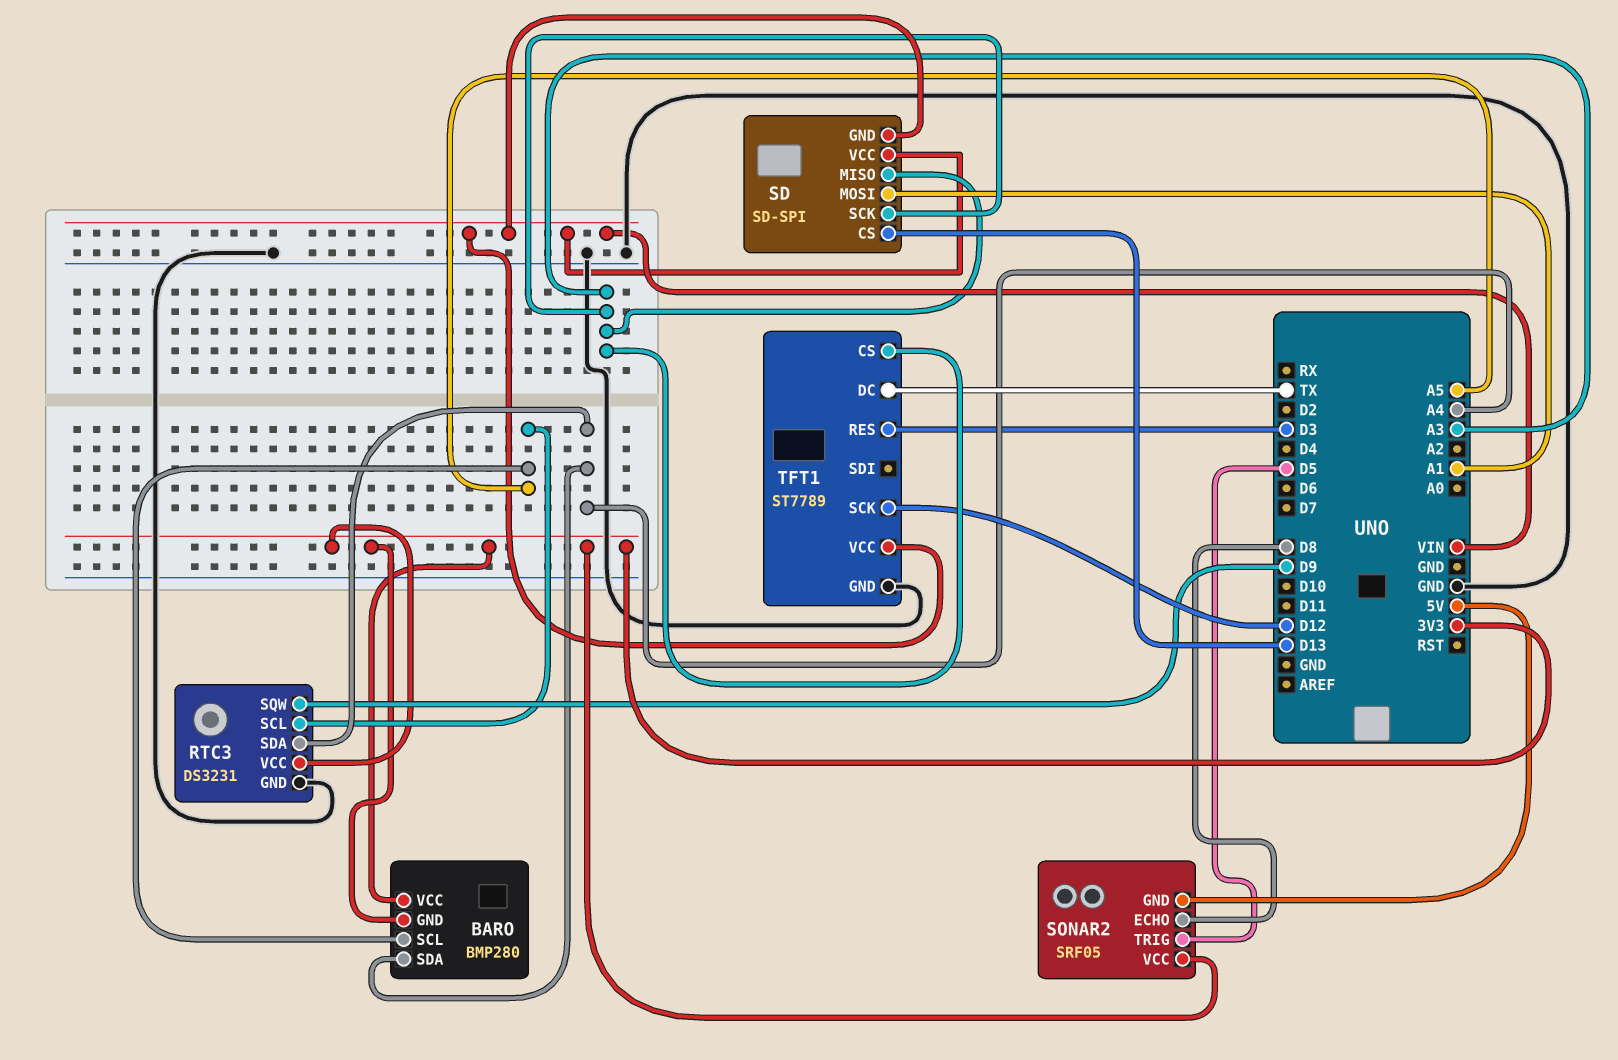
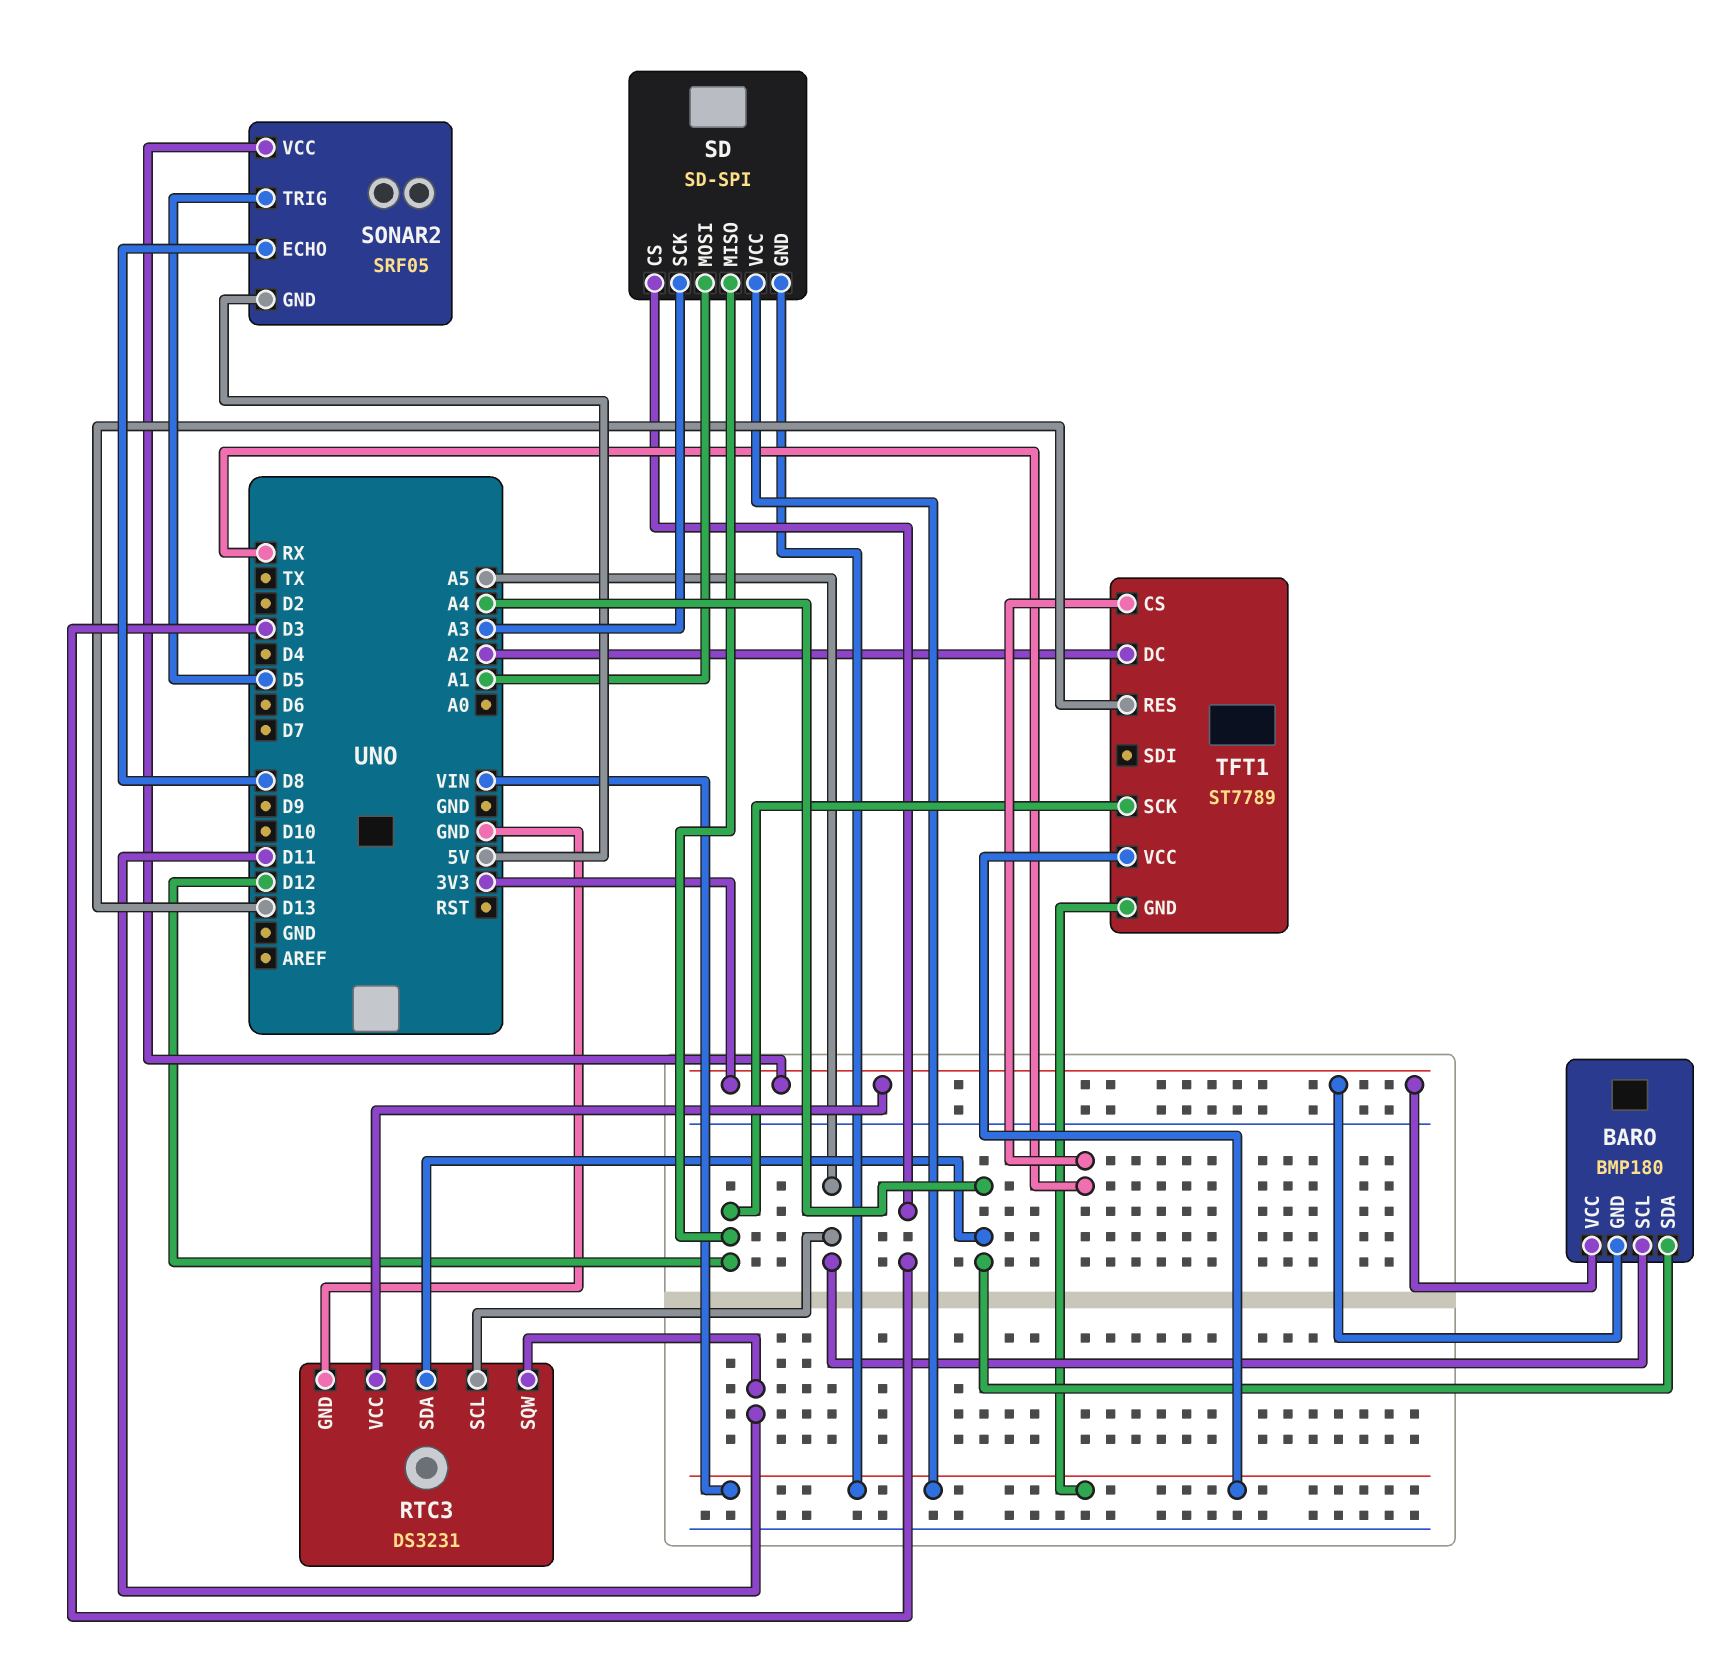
BARO: BMP280 -> BMP180
RTC3 pin SQW: D9 -> D11
SD pin CS: D13 -> D3
SD pin MISO: A3 -> D12
TFT1 pin CS: A3 -> RX
TFT1 pin DC: TX -> A2
TFT1 pin GND: GND -> VIN
TFT1 pin RES: D3 -> D13

